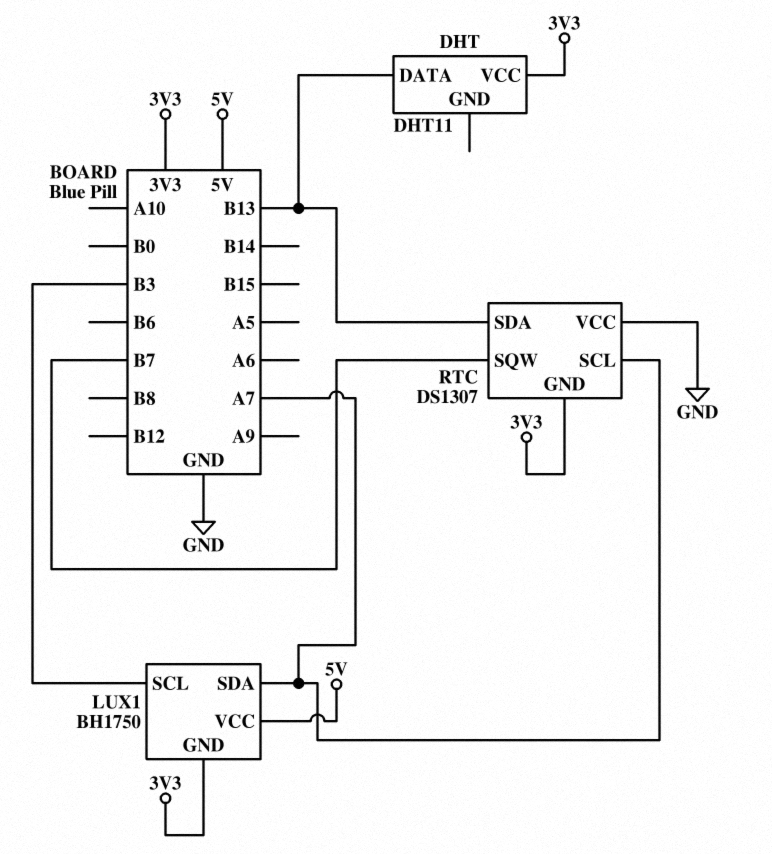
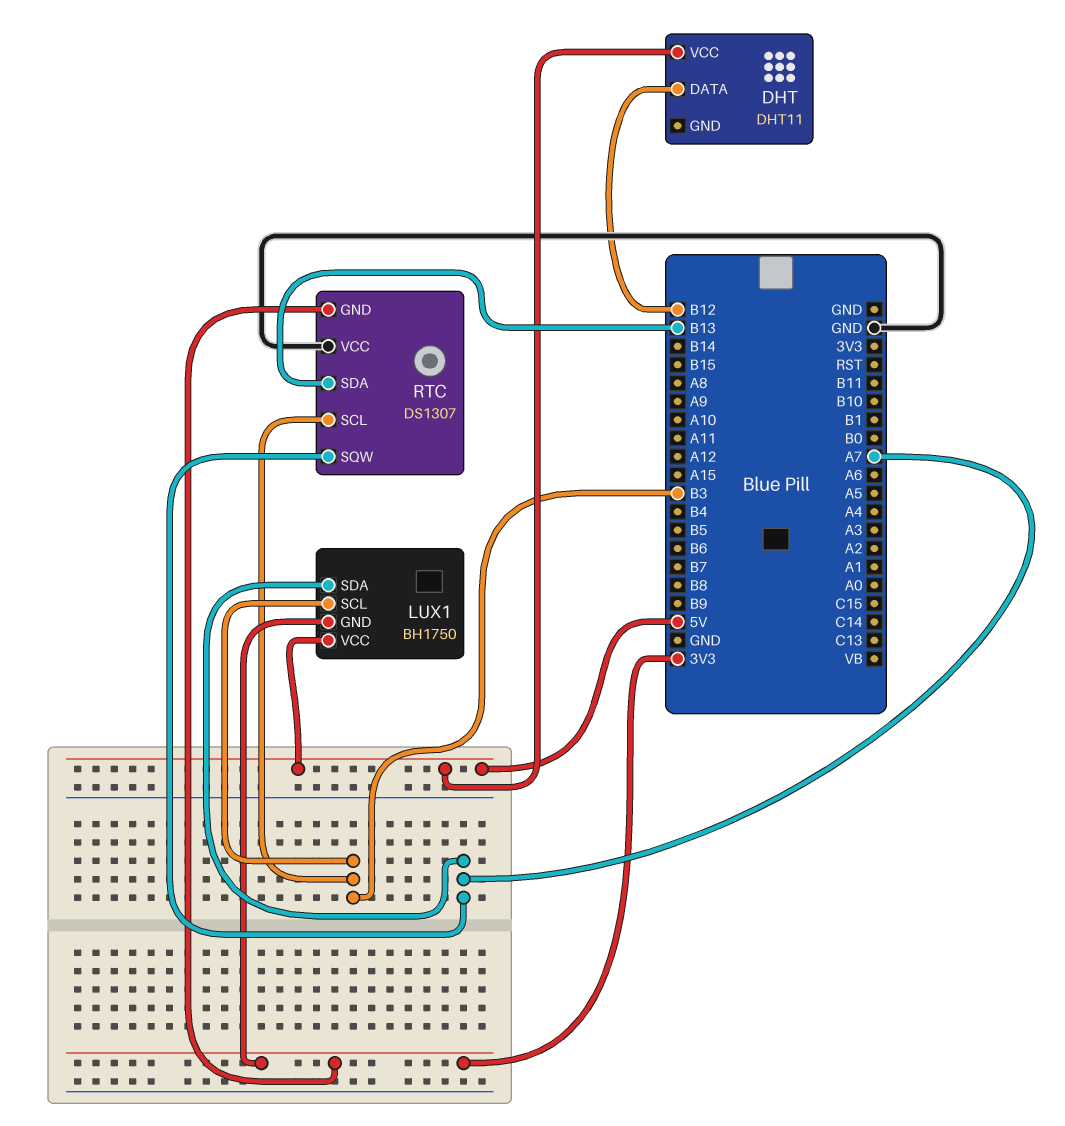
DHT pin DATA: B13 -> B12
DHT pin VCC: 3V3 -> 5V
RTC pin SCL: A7 -> B3
RTC pin SQW: B7 -> A7

